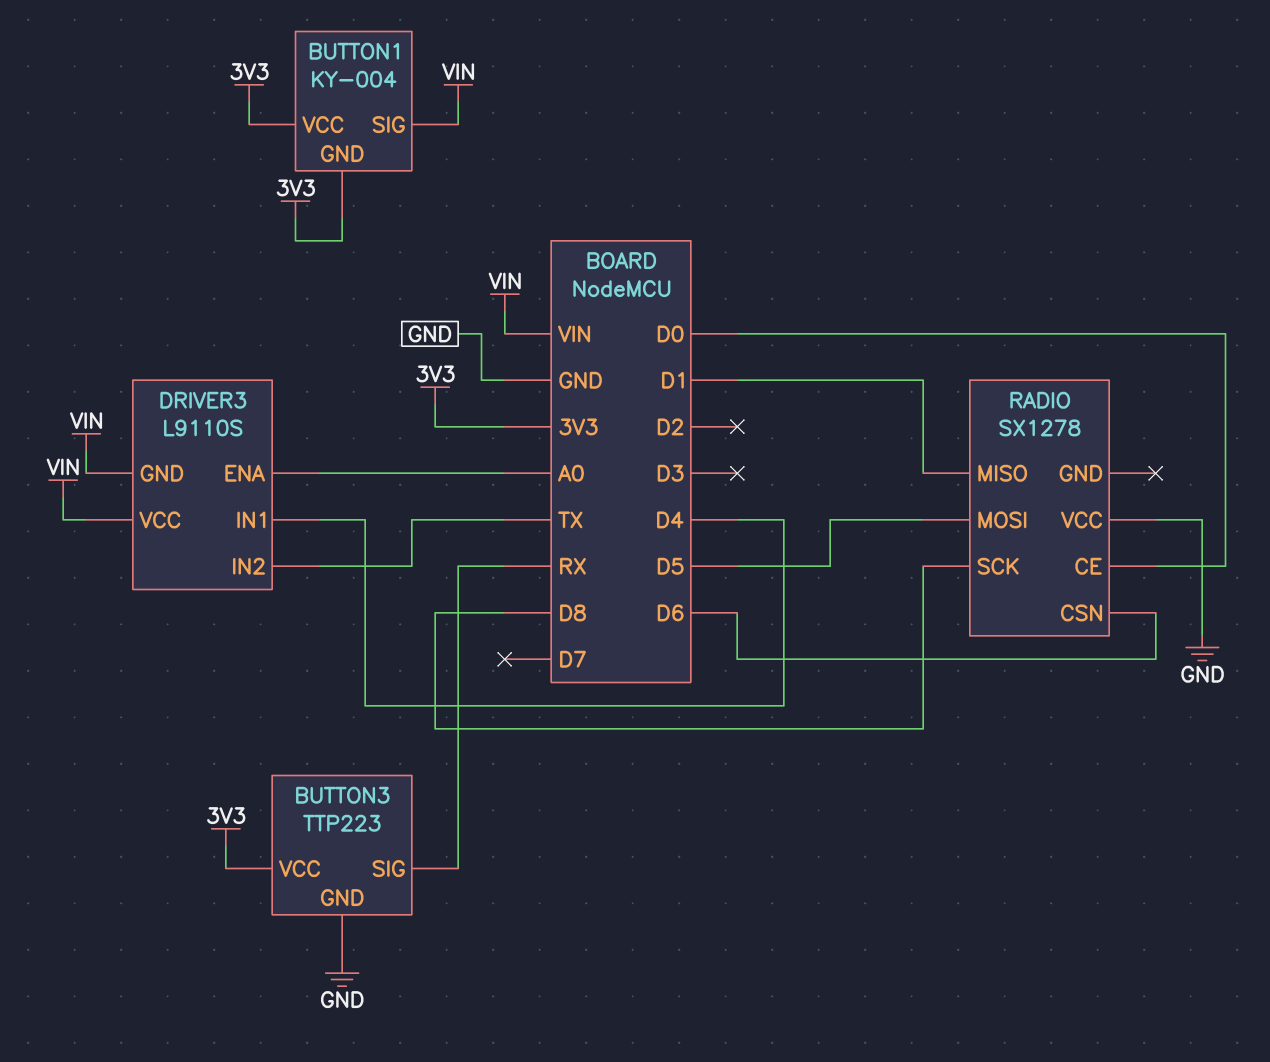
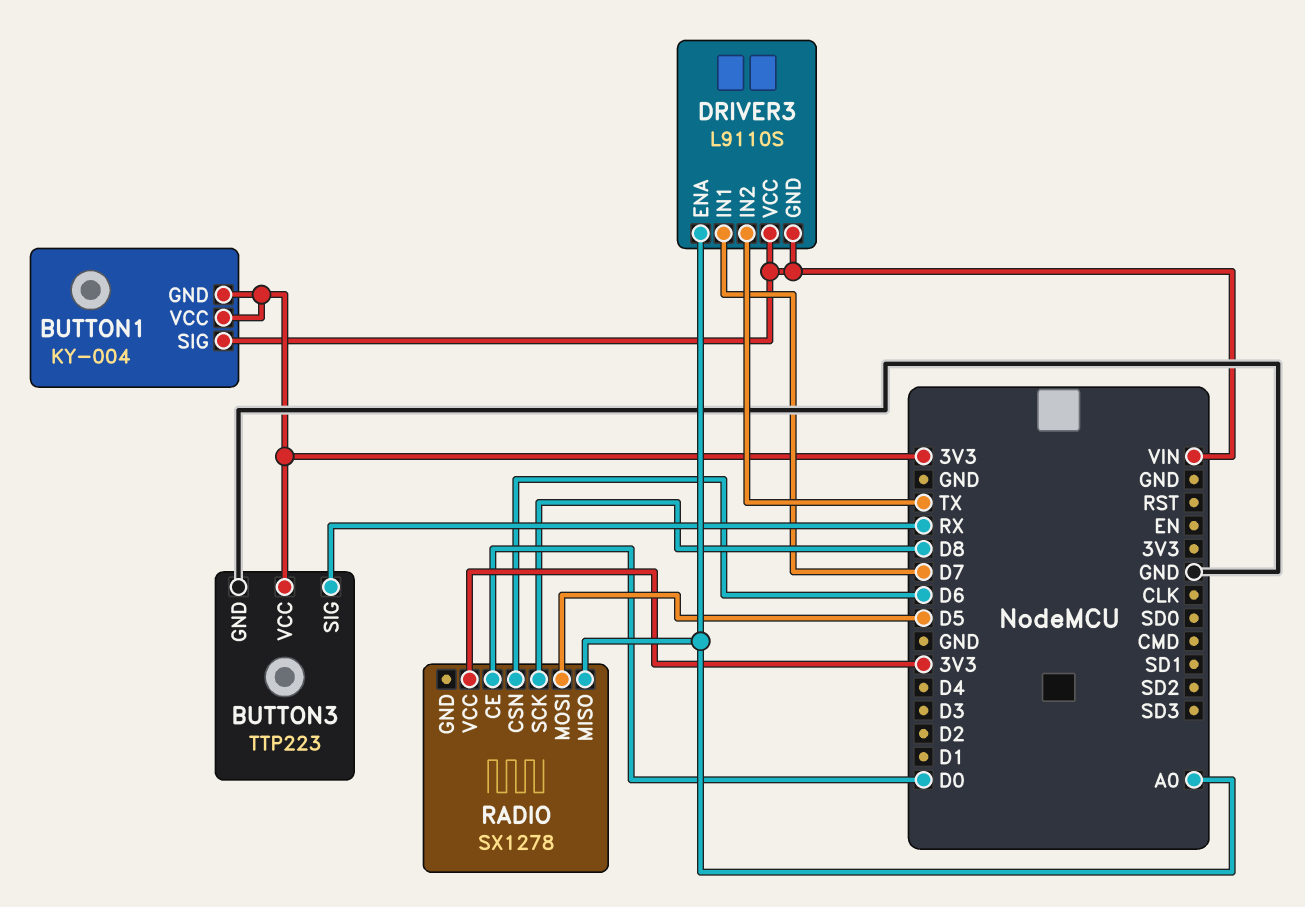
DRIVER3 pin IN1: D4 -> D7
RADIO pin MISO: D1 -> A0
RADIO pin VCC: GND -> 3V3

